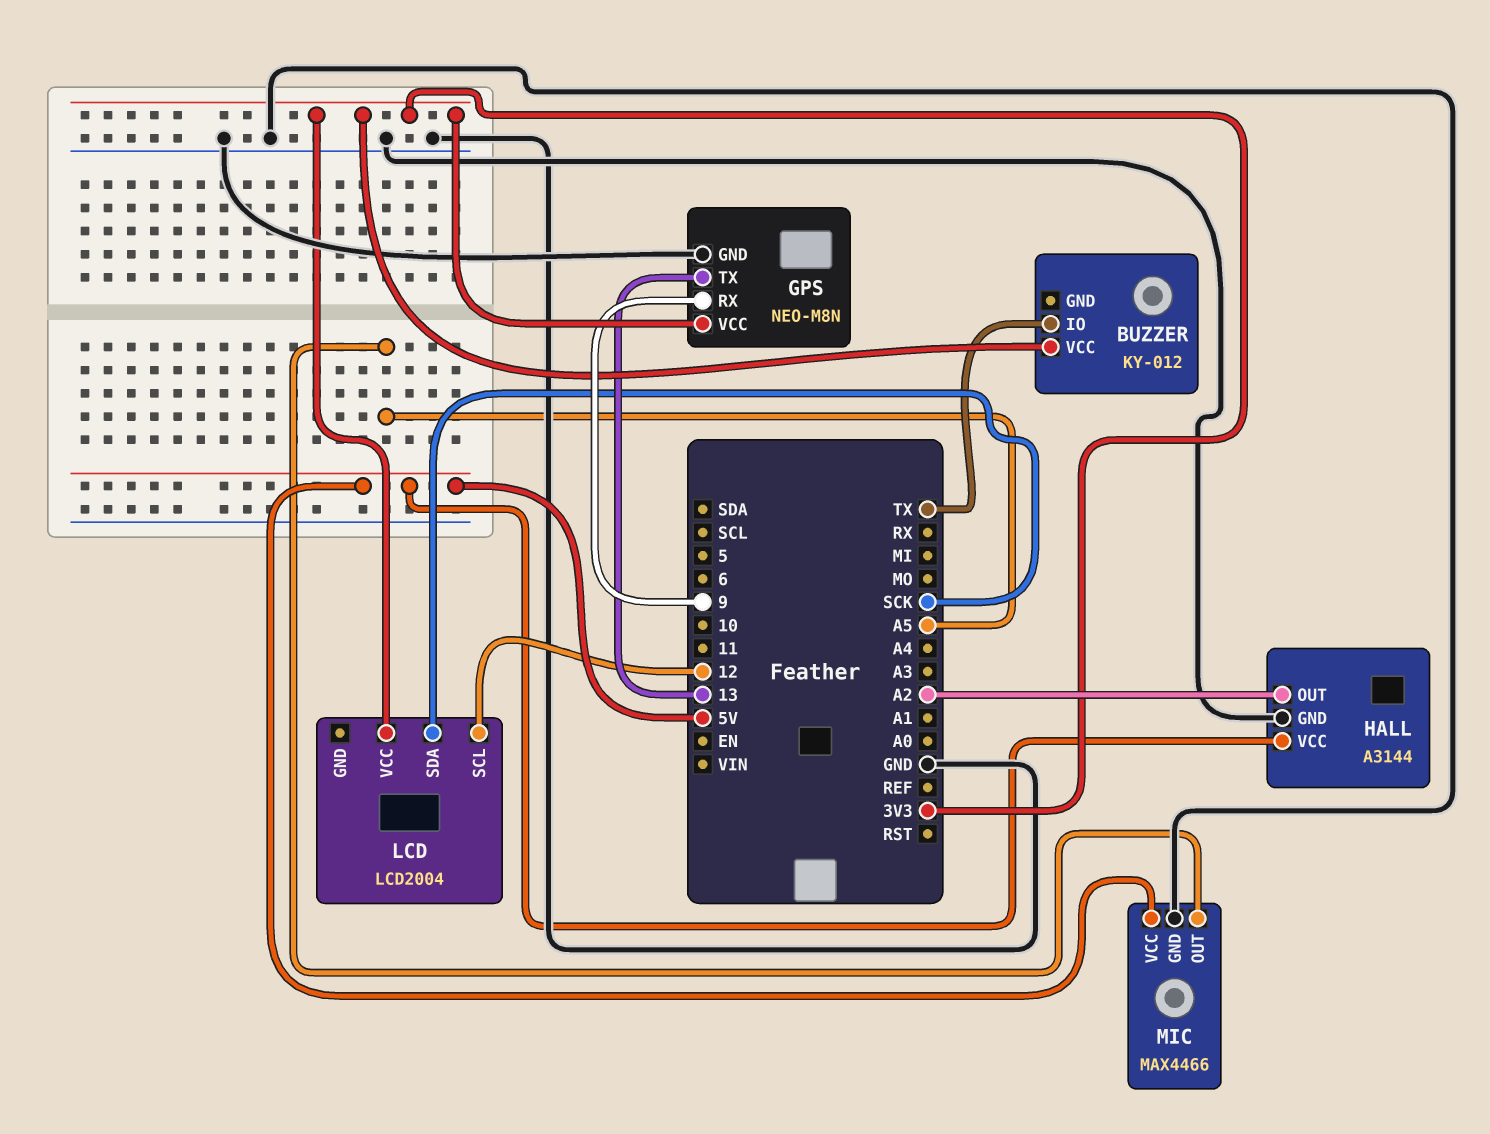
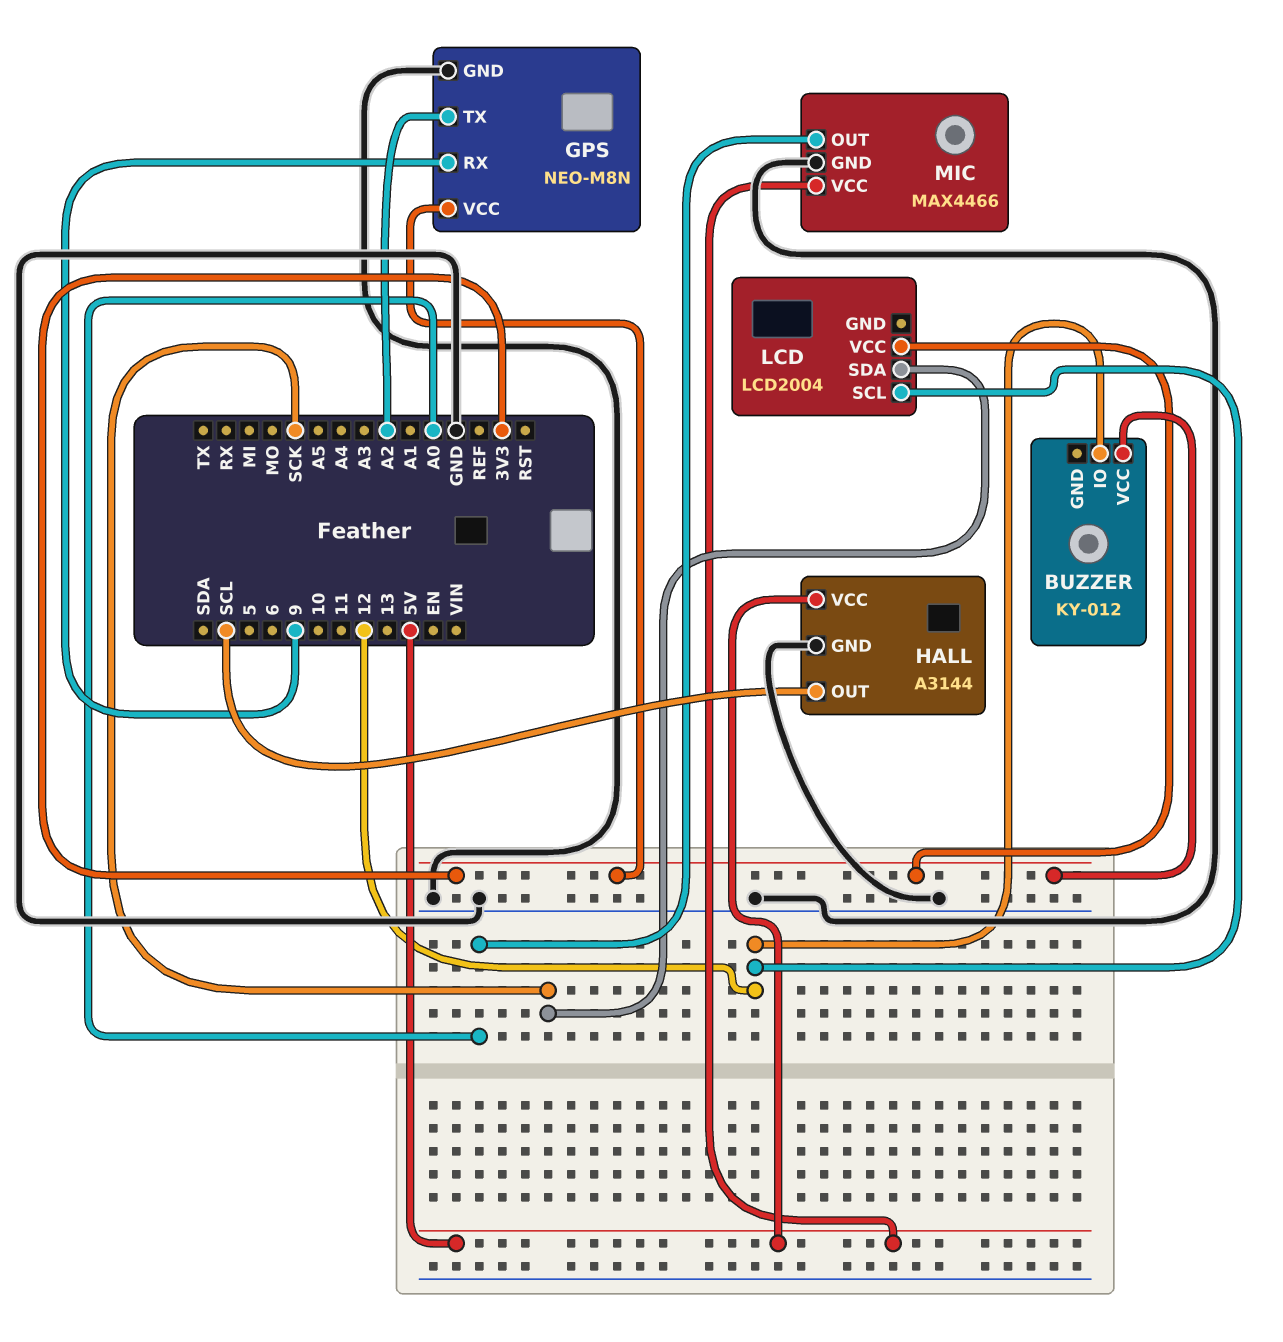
BUZZER pin IO: TX -> 12
GPS pin TX: 13 -> A2
HALL pin OUT: A2 -> SCL
MIC pin OUT: A5 -> A0

